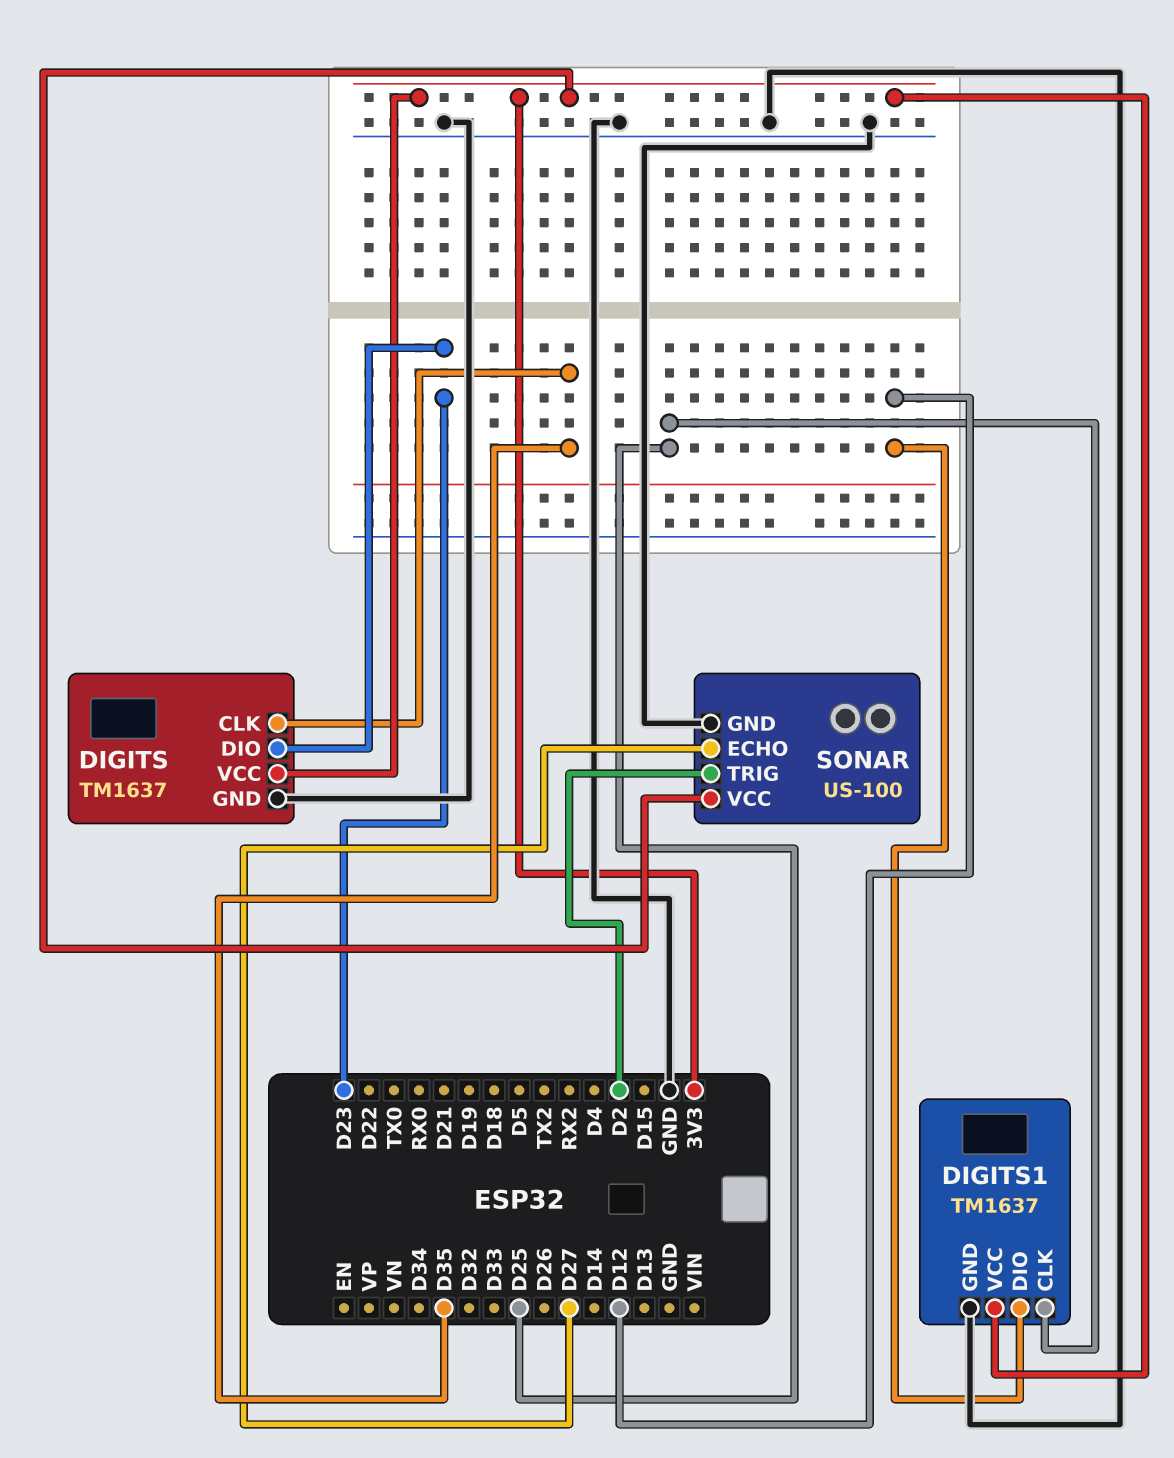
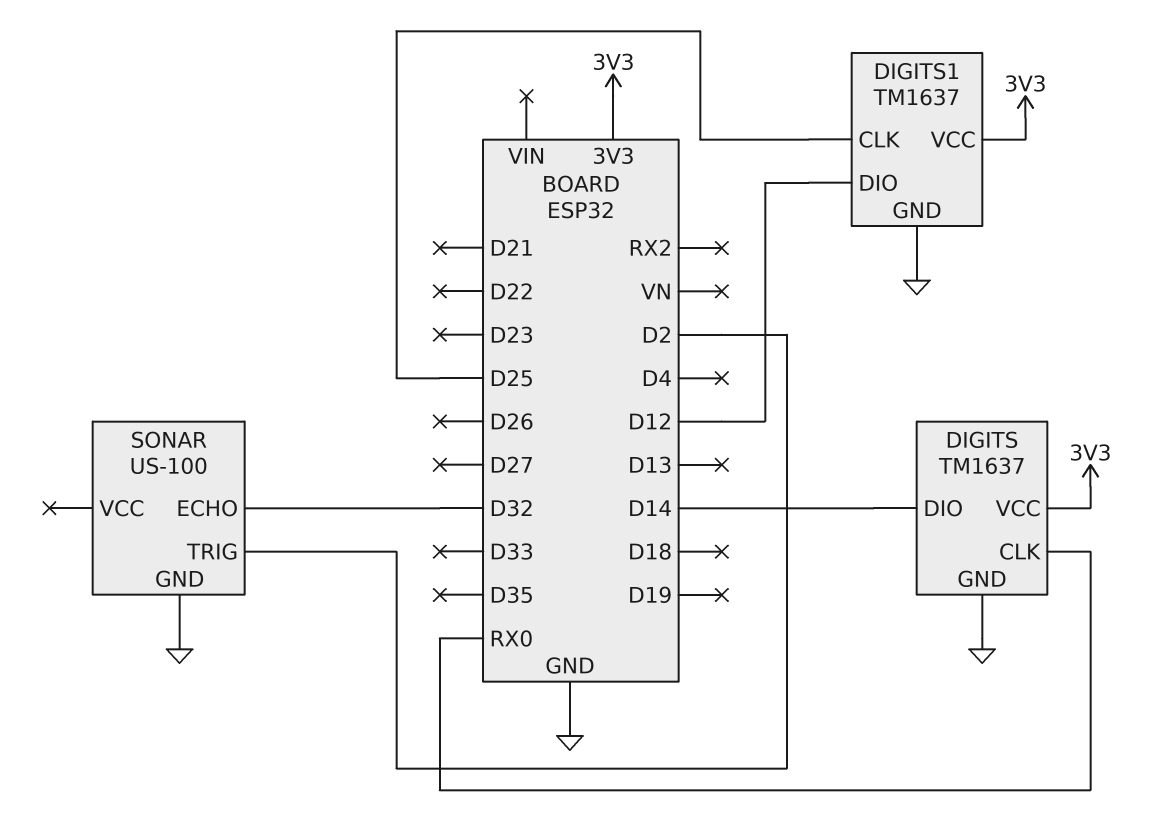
DIGITS pin CLK: D35 -> RX0
DIGITS pin DIO: D23 -> D14
SONAR pin ECHO: D27 -> D32
SONAR pin VCC: 3V3 -> none

